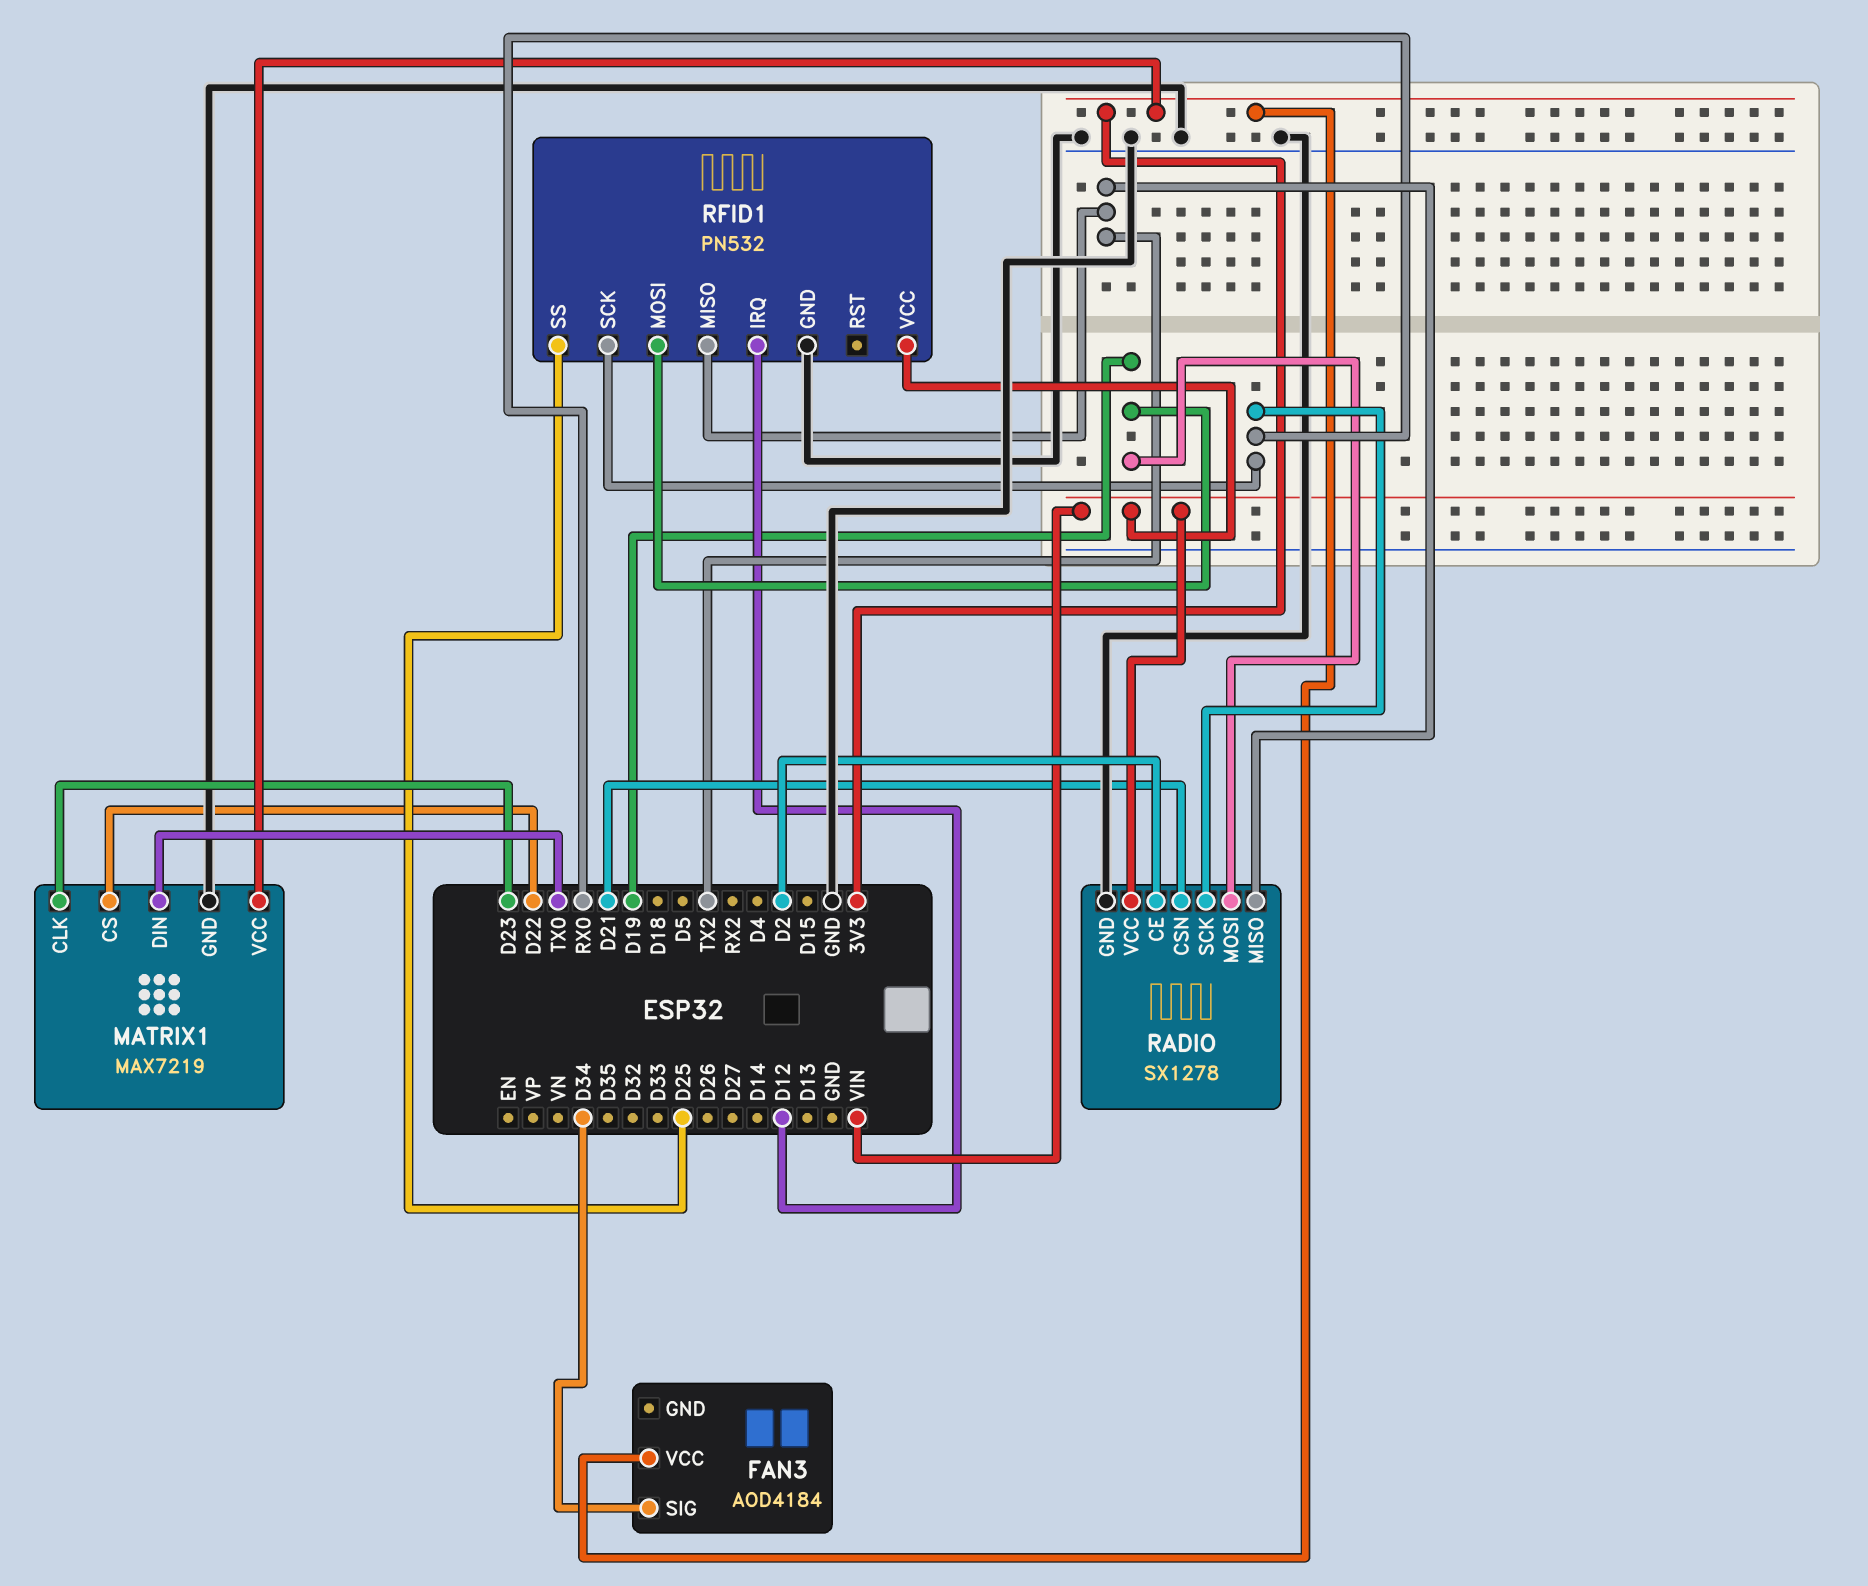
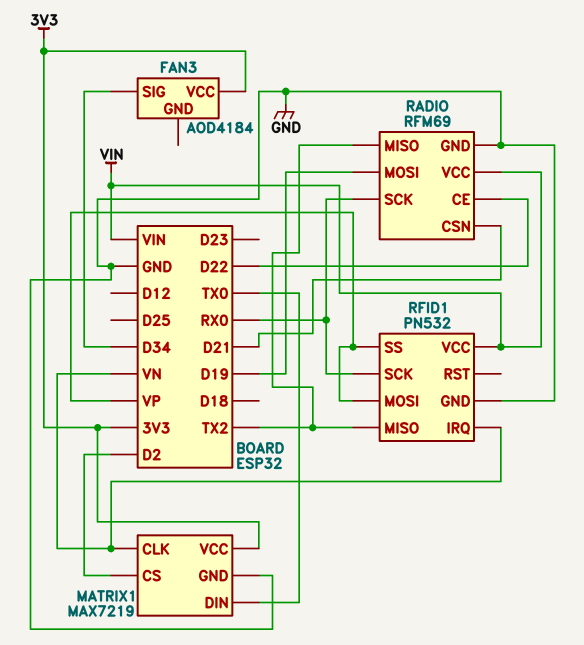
MATRIX1 pin CLK: D23 -> VN
MATRIX1 pin CS: D22 -> D2
RADIO: SX1278 -> RFM69
RADIO pin CE: D2 -> D22
RFID1 pin IRQ: D12 -> VN
RFID1 pin MOSI: D19 -> VP
RFID1 pin SS: D25 -> VP

